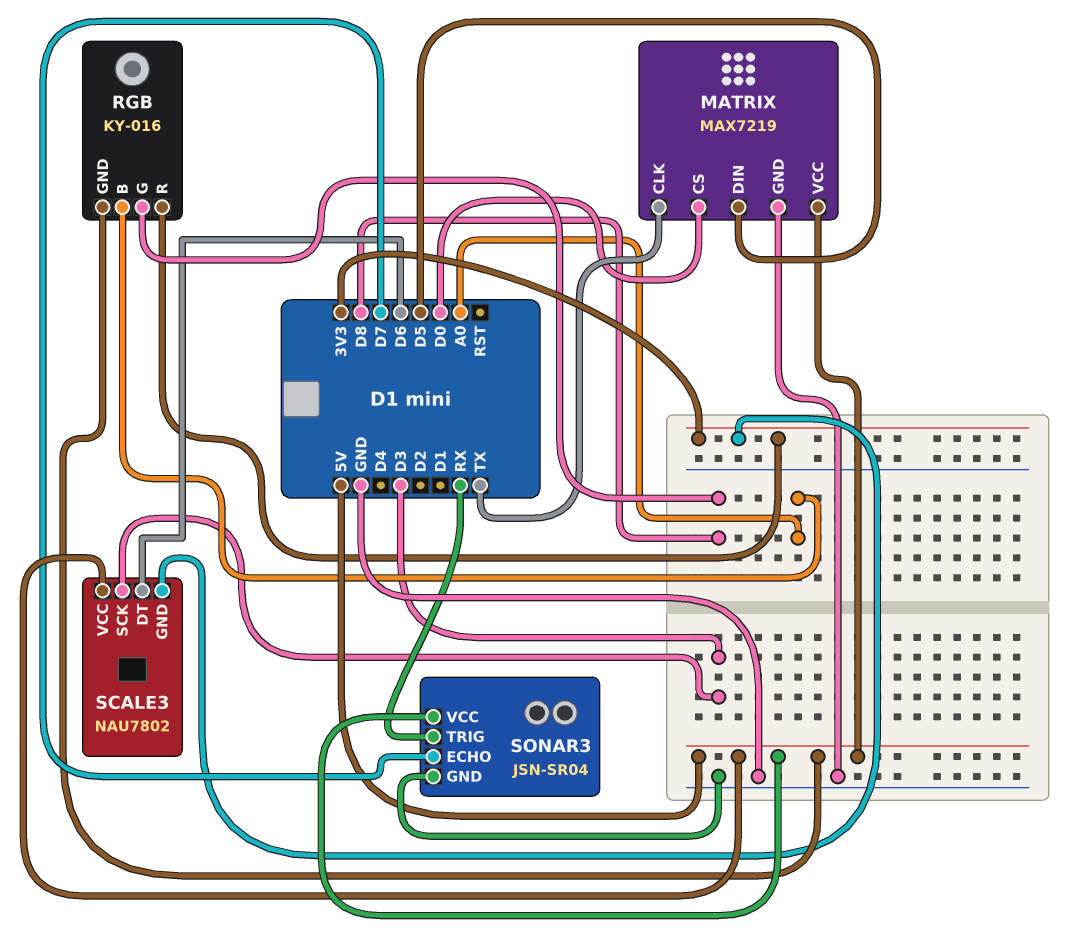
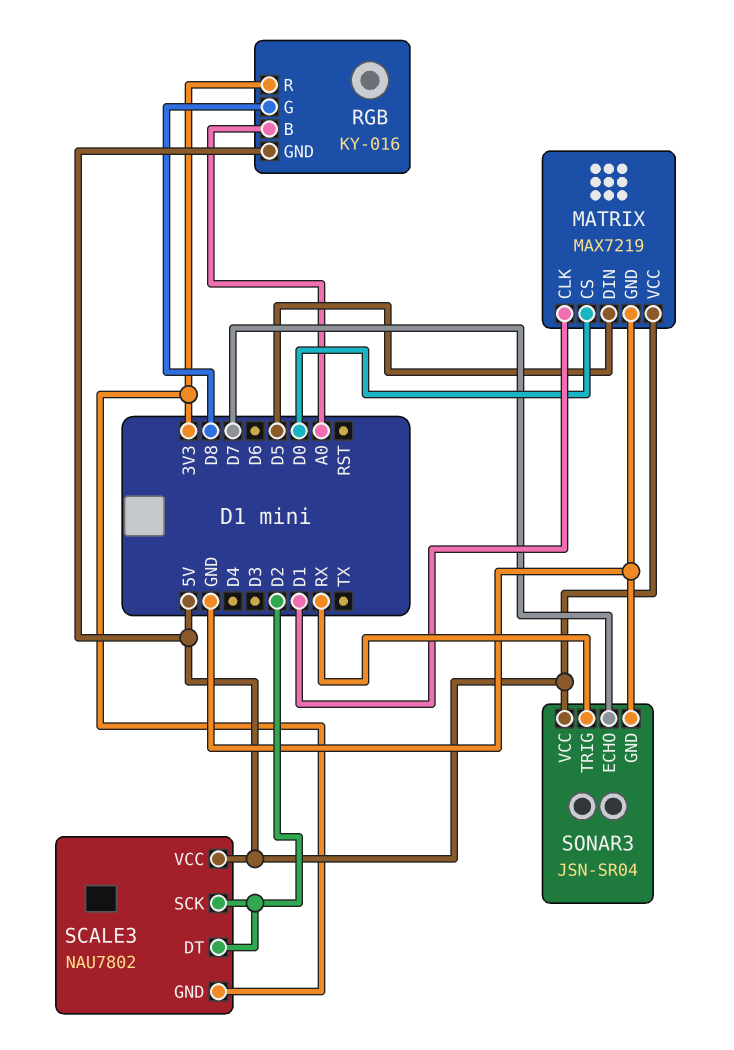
MATRIX pin CLK: TX -> D1
SCALE3 pin DT: D6 -> D2
SCALE3 pin SCK: D3 -> D2

